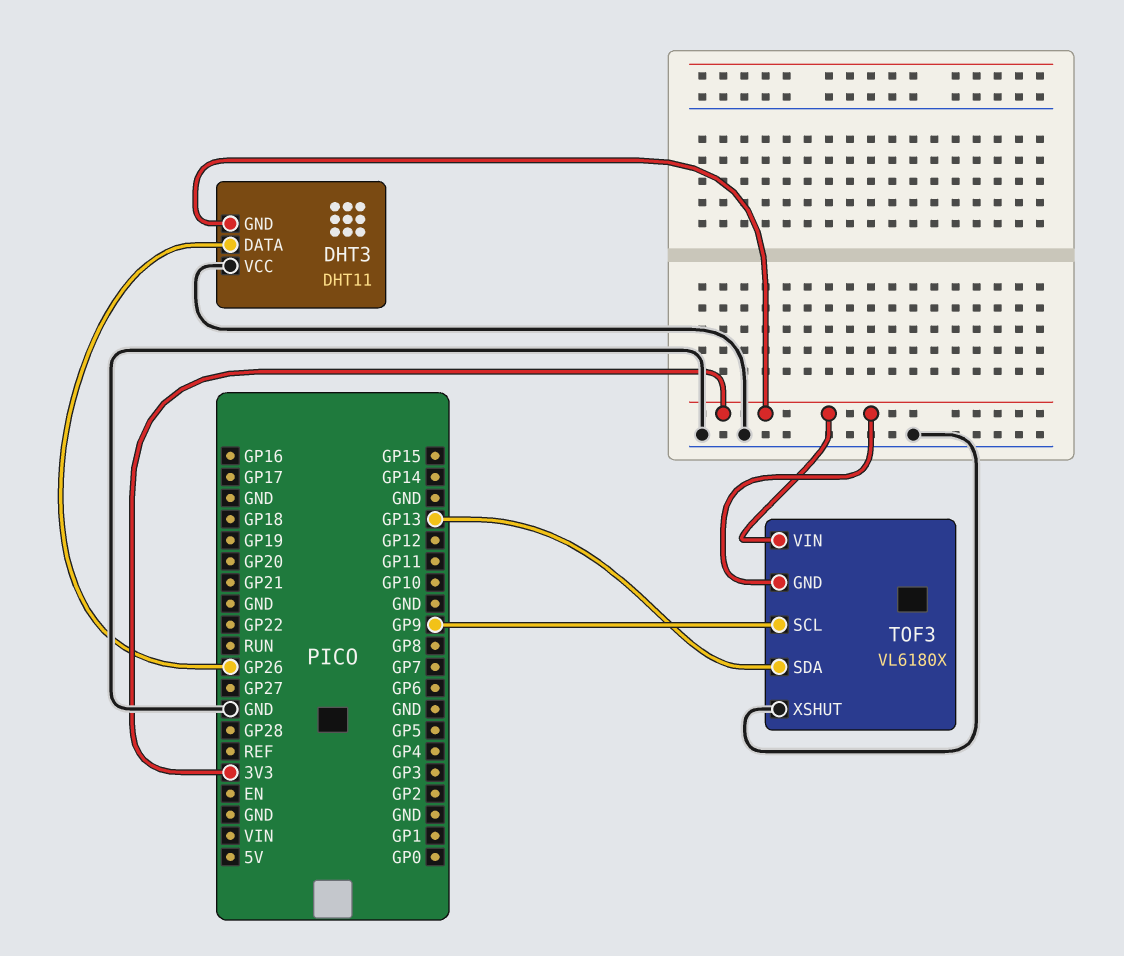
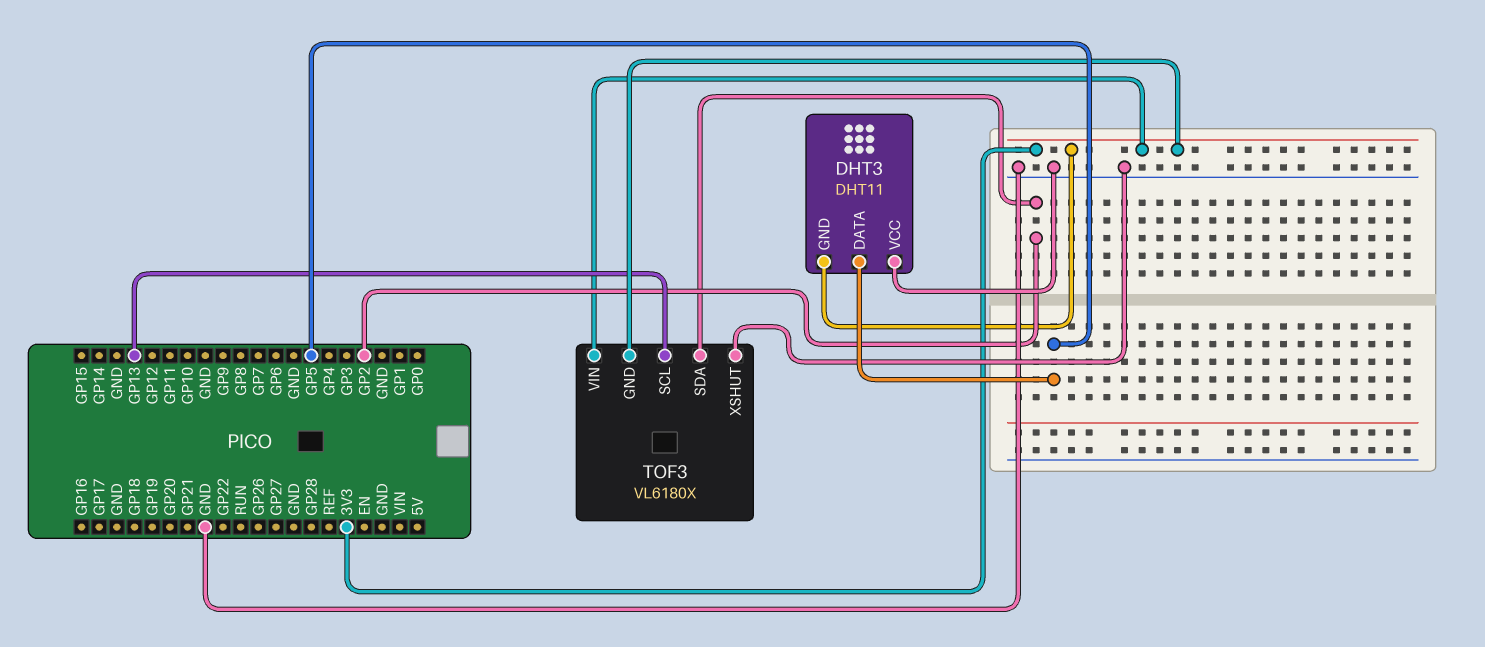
DHT3 pin DATA: GP26 -> GP5
TOF3 pin SCL: GP9 -> GP13
TOF3 pin SDA: GP13 -> GP2

